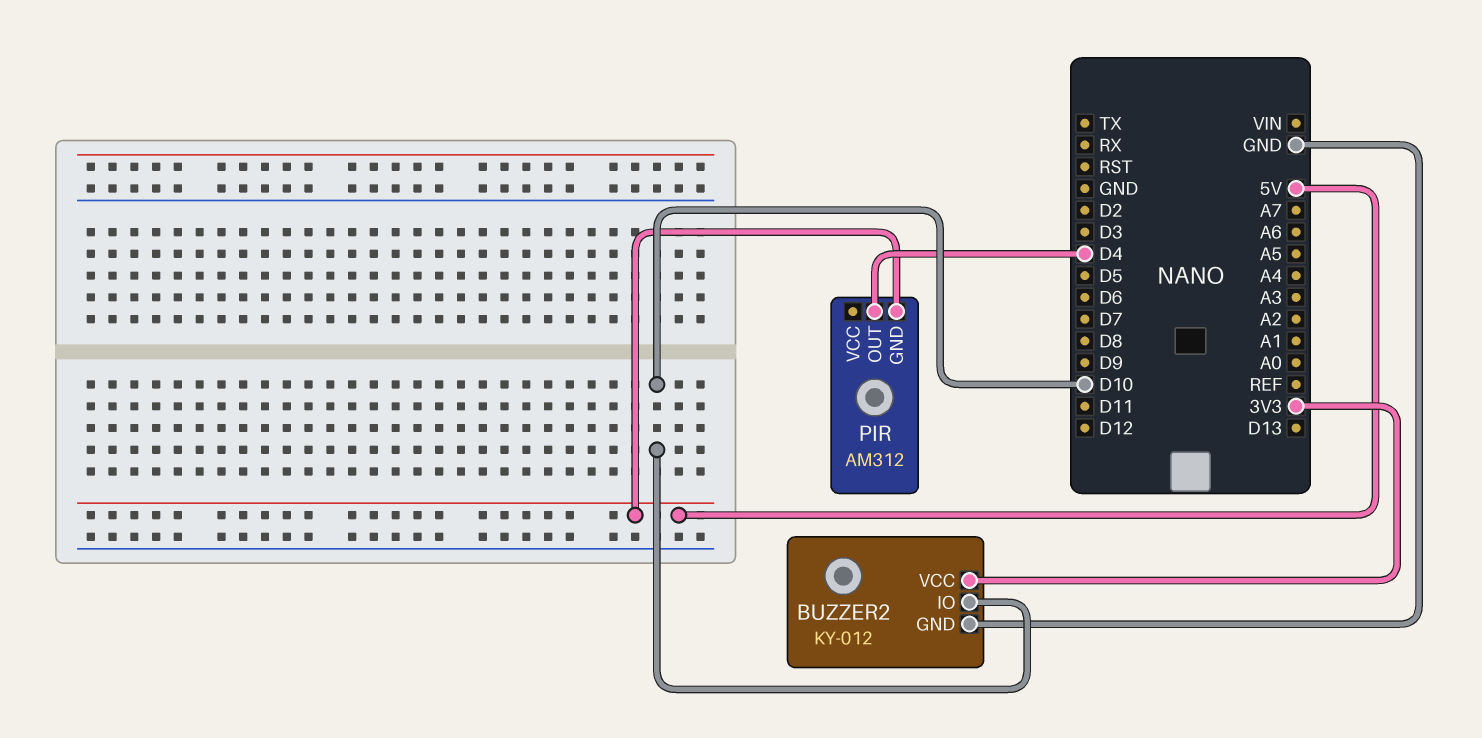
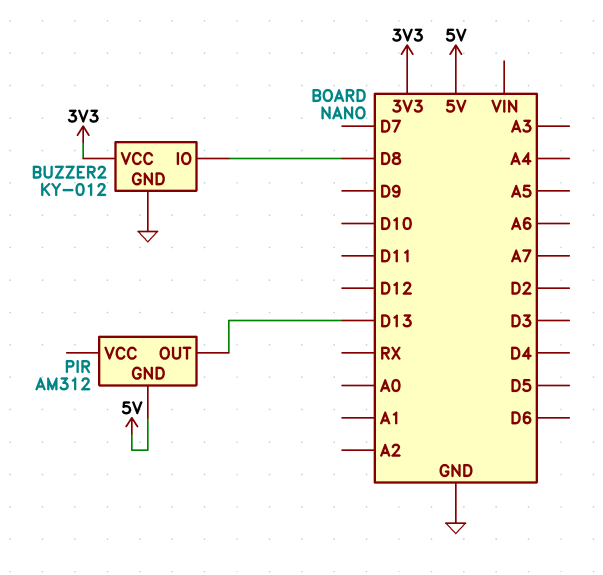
BUZZER2 pin IO: D10 -> D8
PIR pin OUT: D4 -> D13

